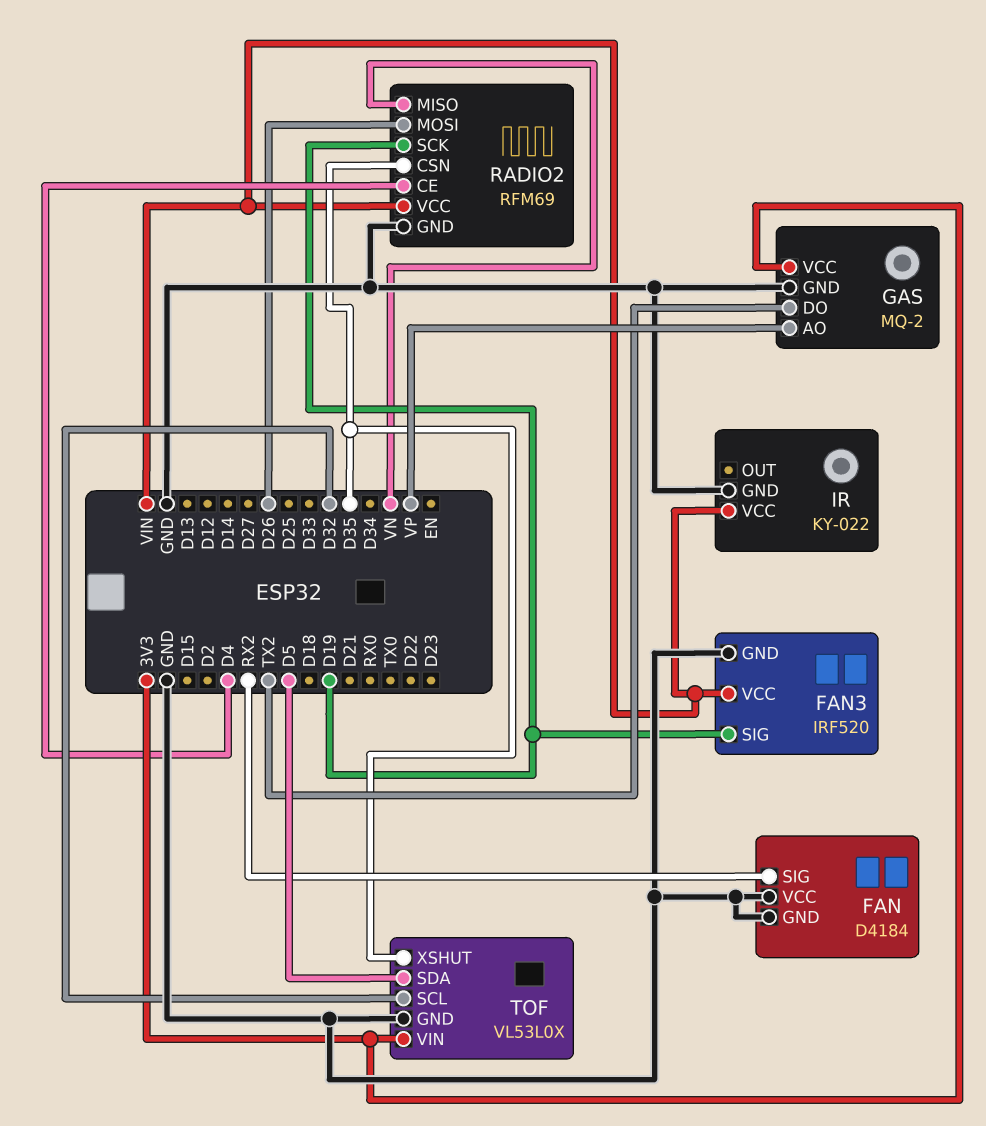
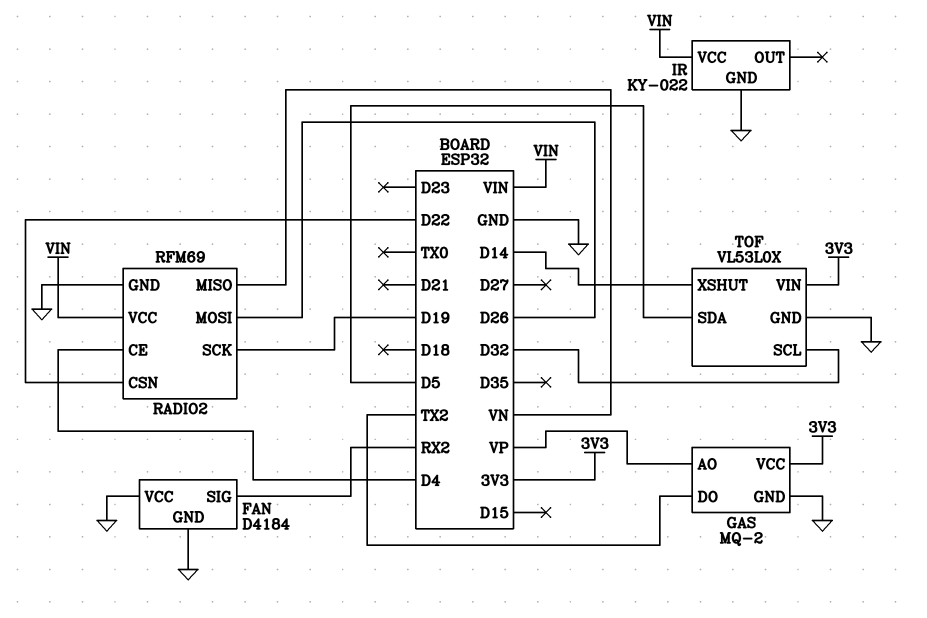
FAN3: IRF520 -> none
FAN3 pin GND: GND -> none
FAN3 pin SIG: D19 -> none
FAN3 pin VCC: VIN -> none
RADIO2 pin CSN: D35 -> D22
TOF pin XSHUT: D35 -> D14

